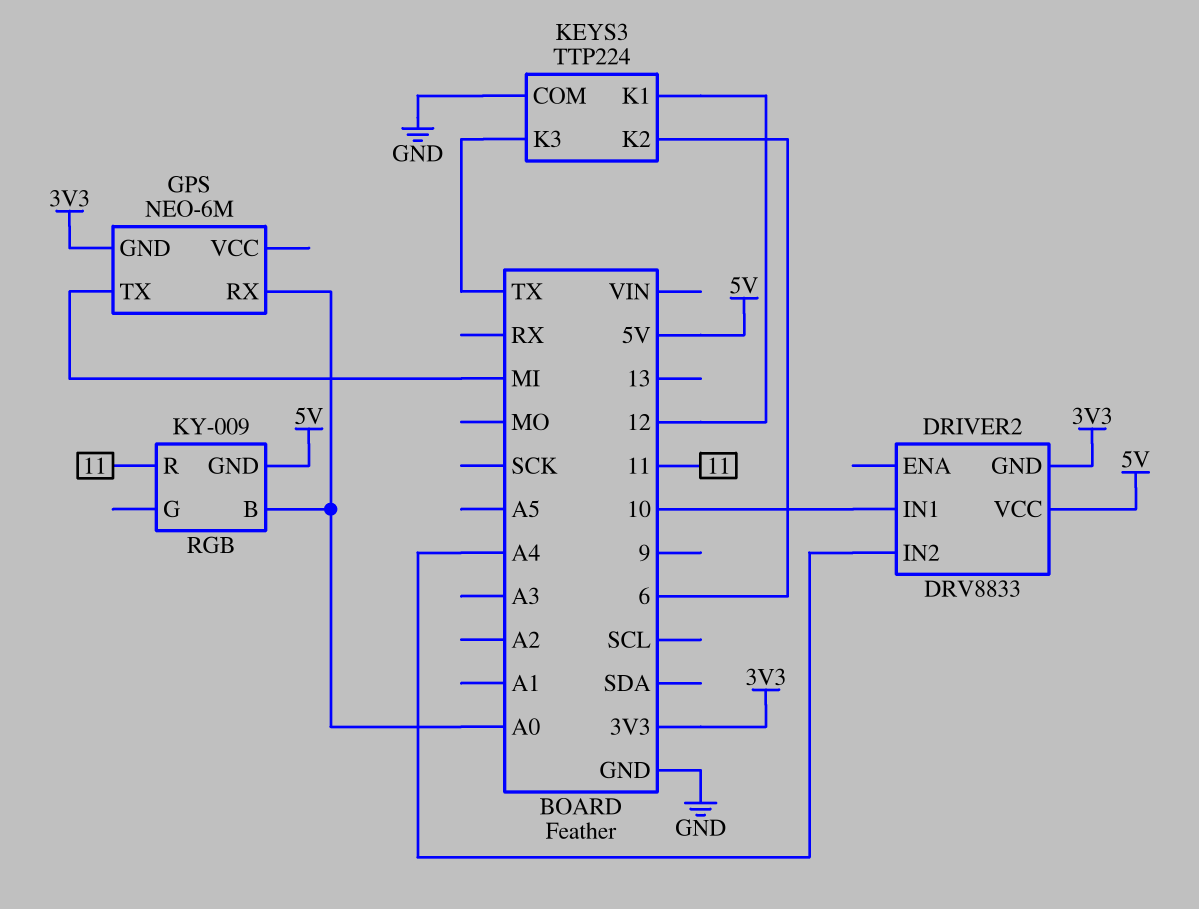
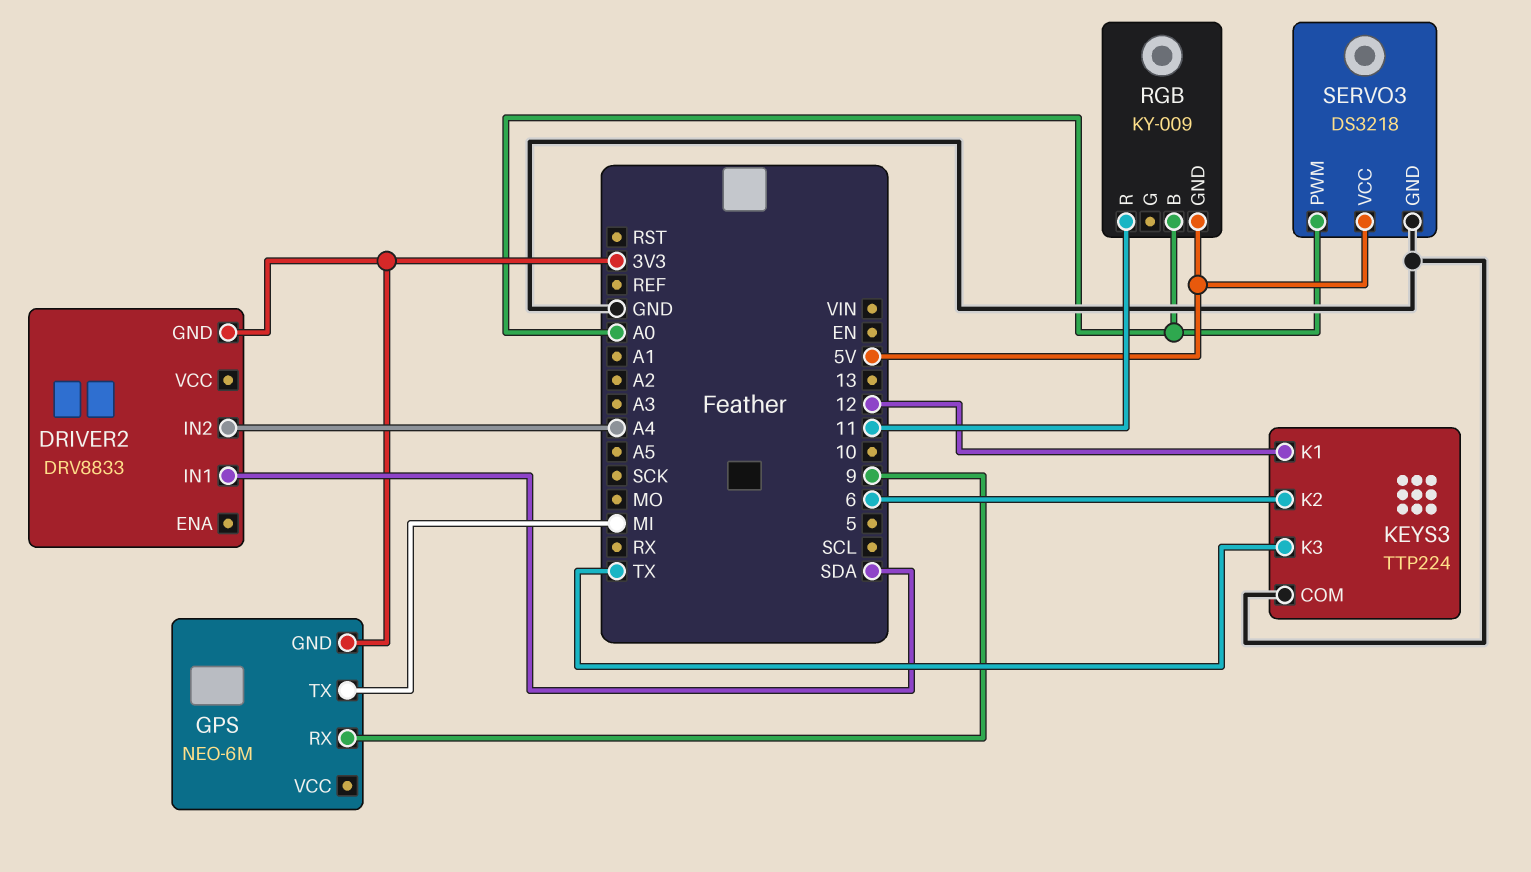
DRIVER2 pin IN1: 10 -> SDA
DRIVER2 pin VCC: 5V -> none
GPS pin RX: A0 -> 9
SERVO3: none -> DS3218
SERVO3 pin GND: none -> GND
SERVO3 pin PWM: none -> A0
SERVO3 pin VCC: none -> 5V

